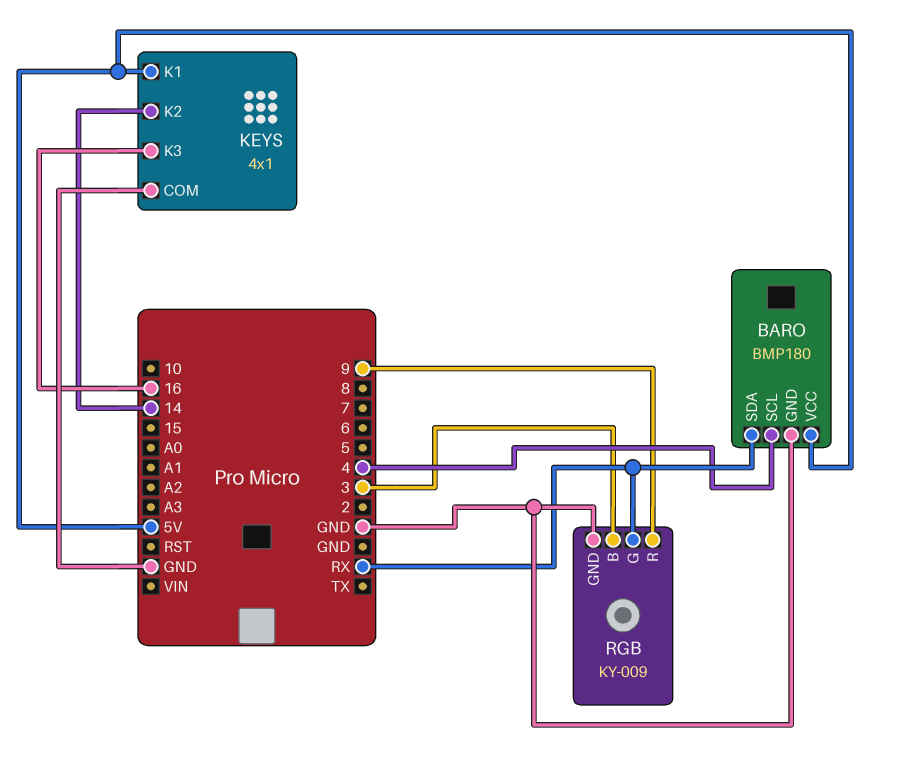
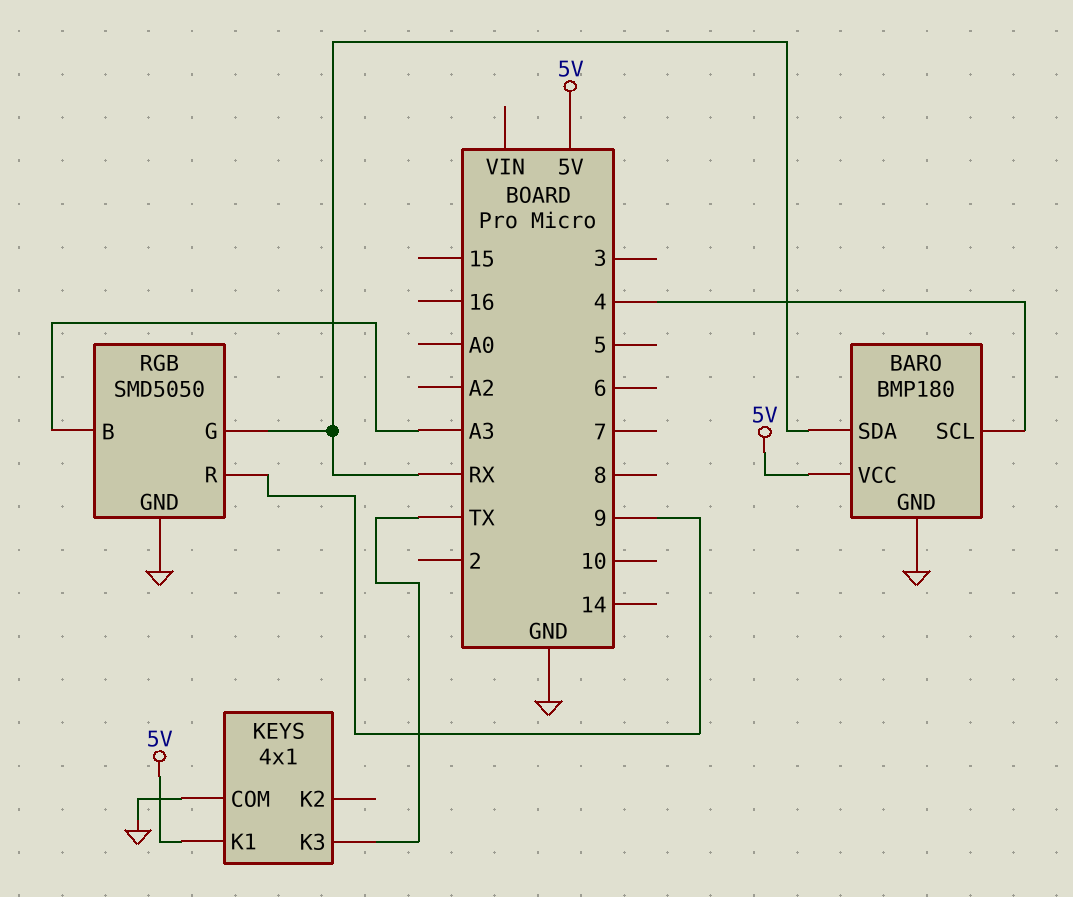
KEYS pin K2: 14 -> none
KEYS pin K3: 16 -> TX
RGB: KY-009 -> SMD5050
RGB pin B: 3 -> A3

